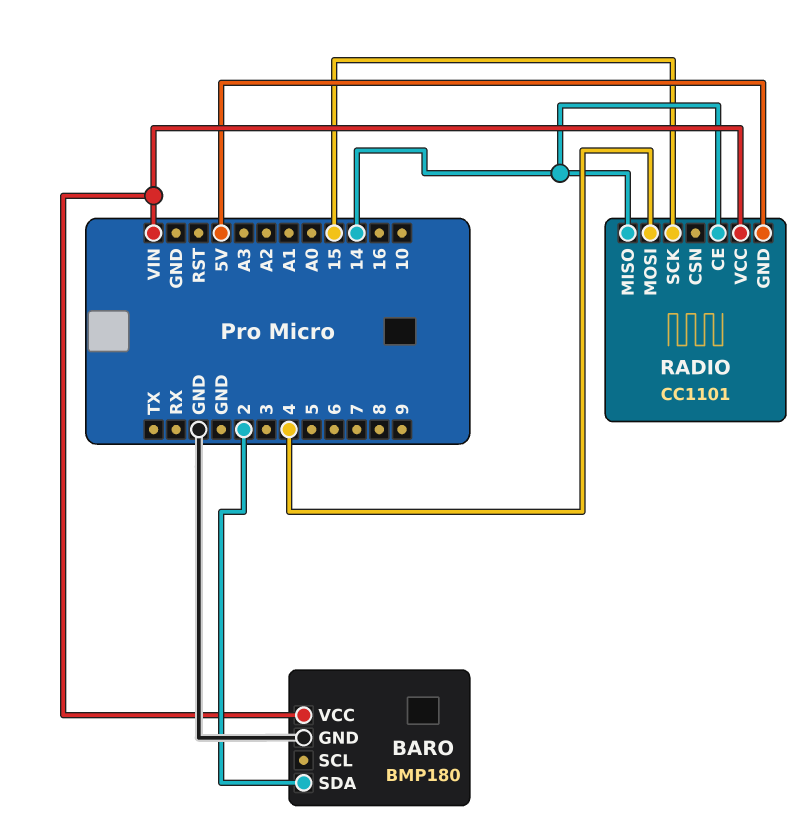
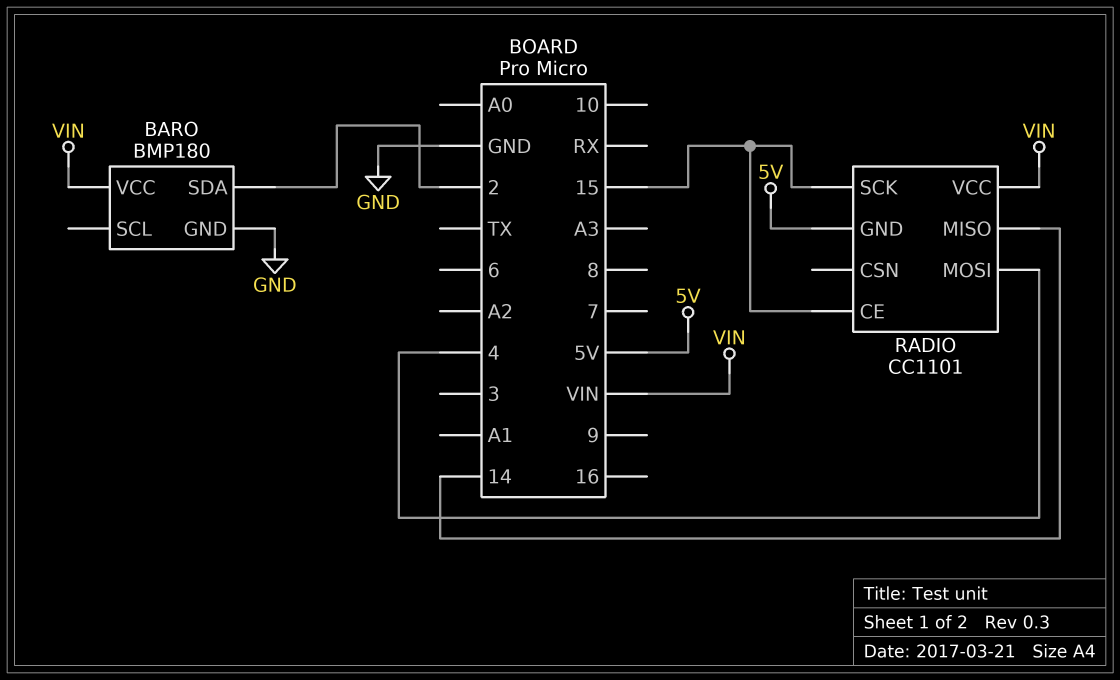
RADIO pin CE: 14 -> 15

